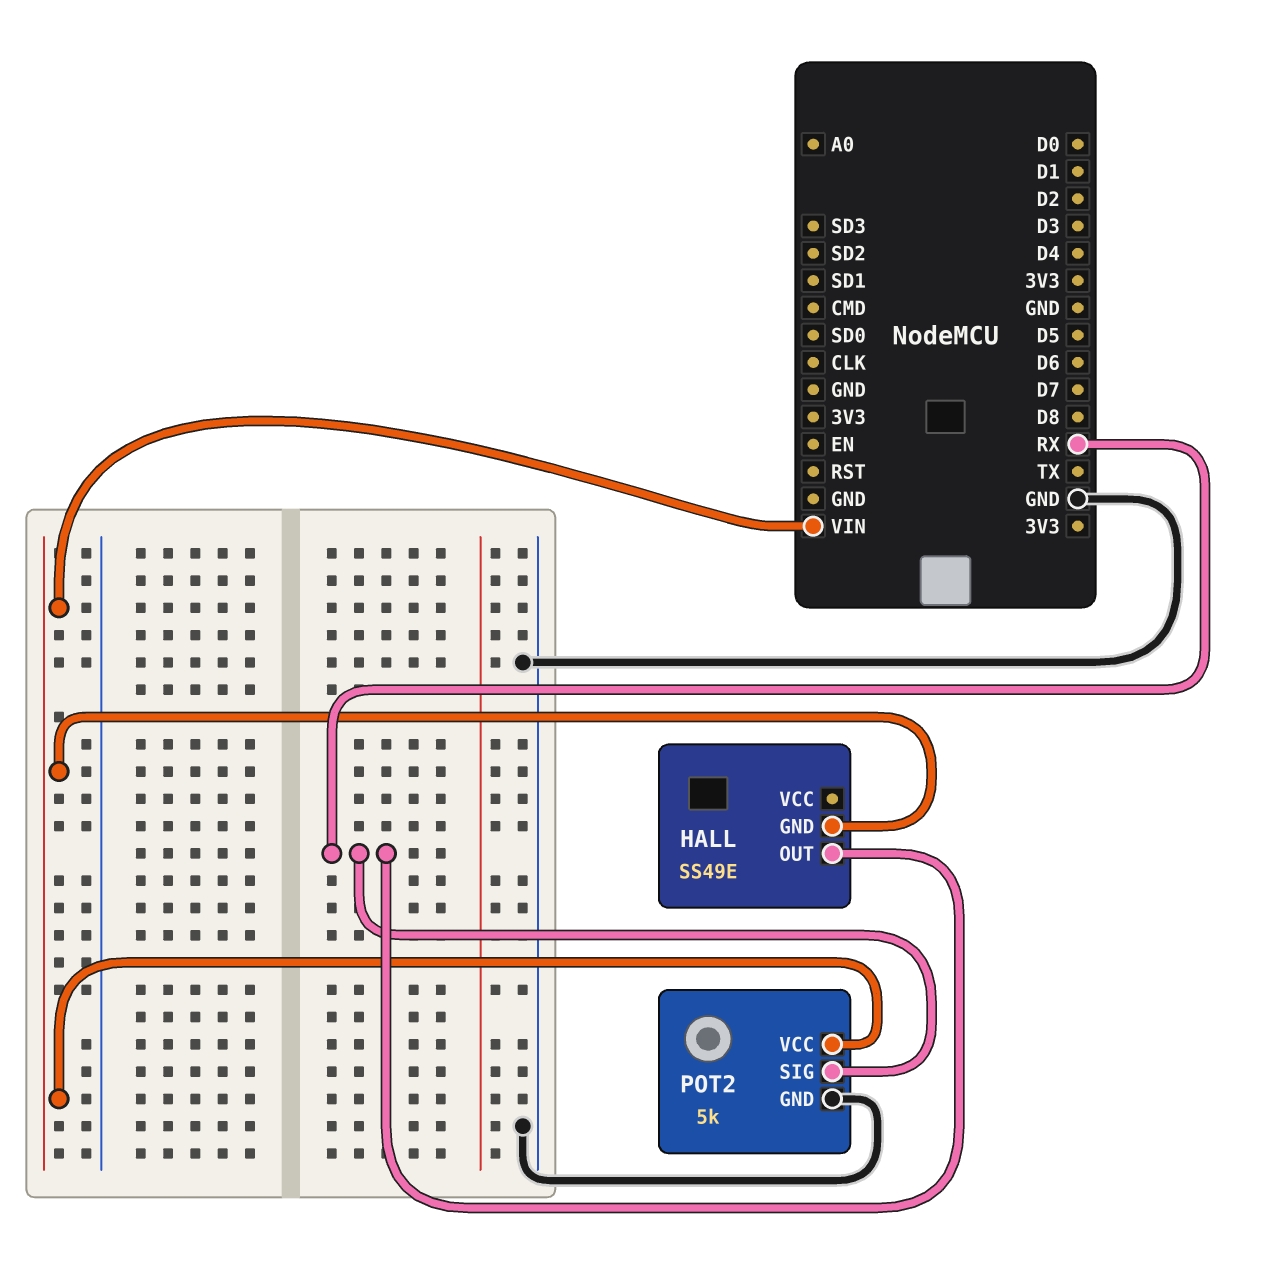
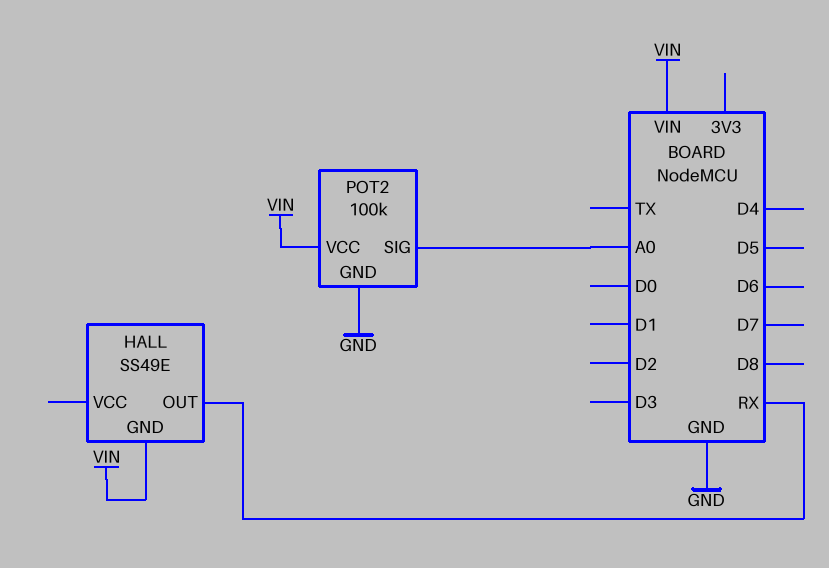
POT2: 5k -> 100k
POT2 pin SIG: RX -> A0

